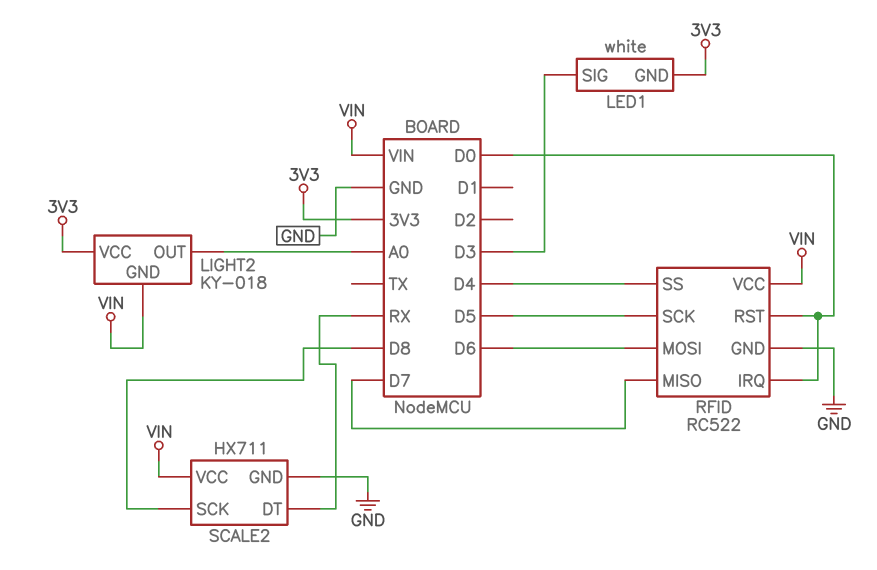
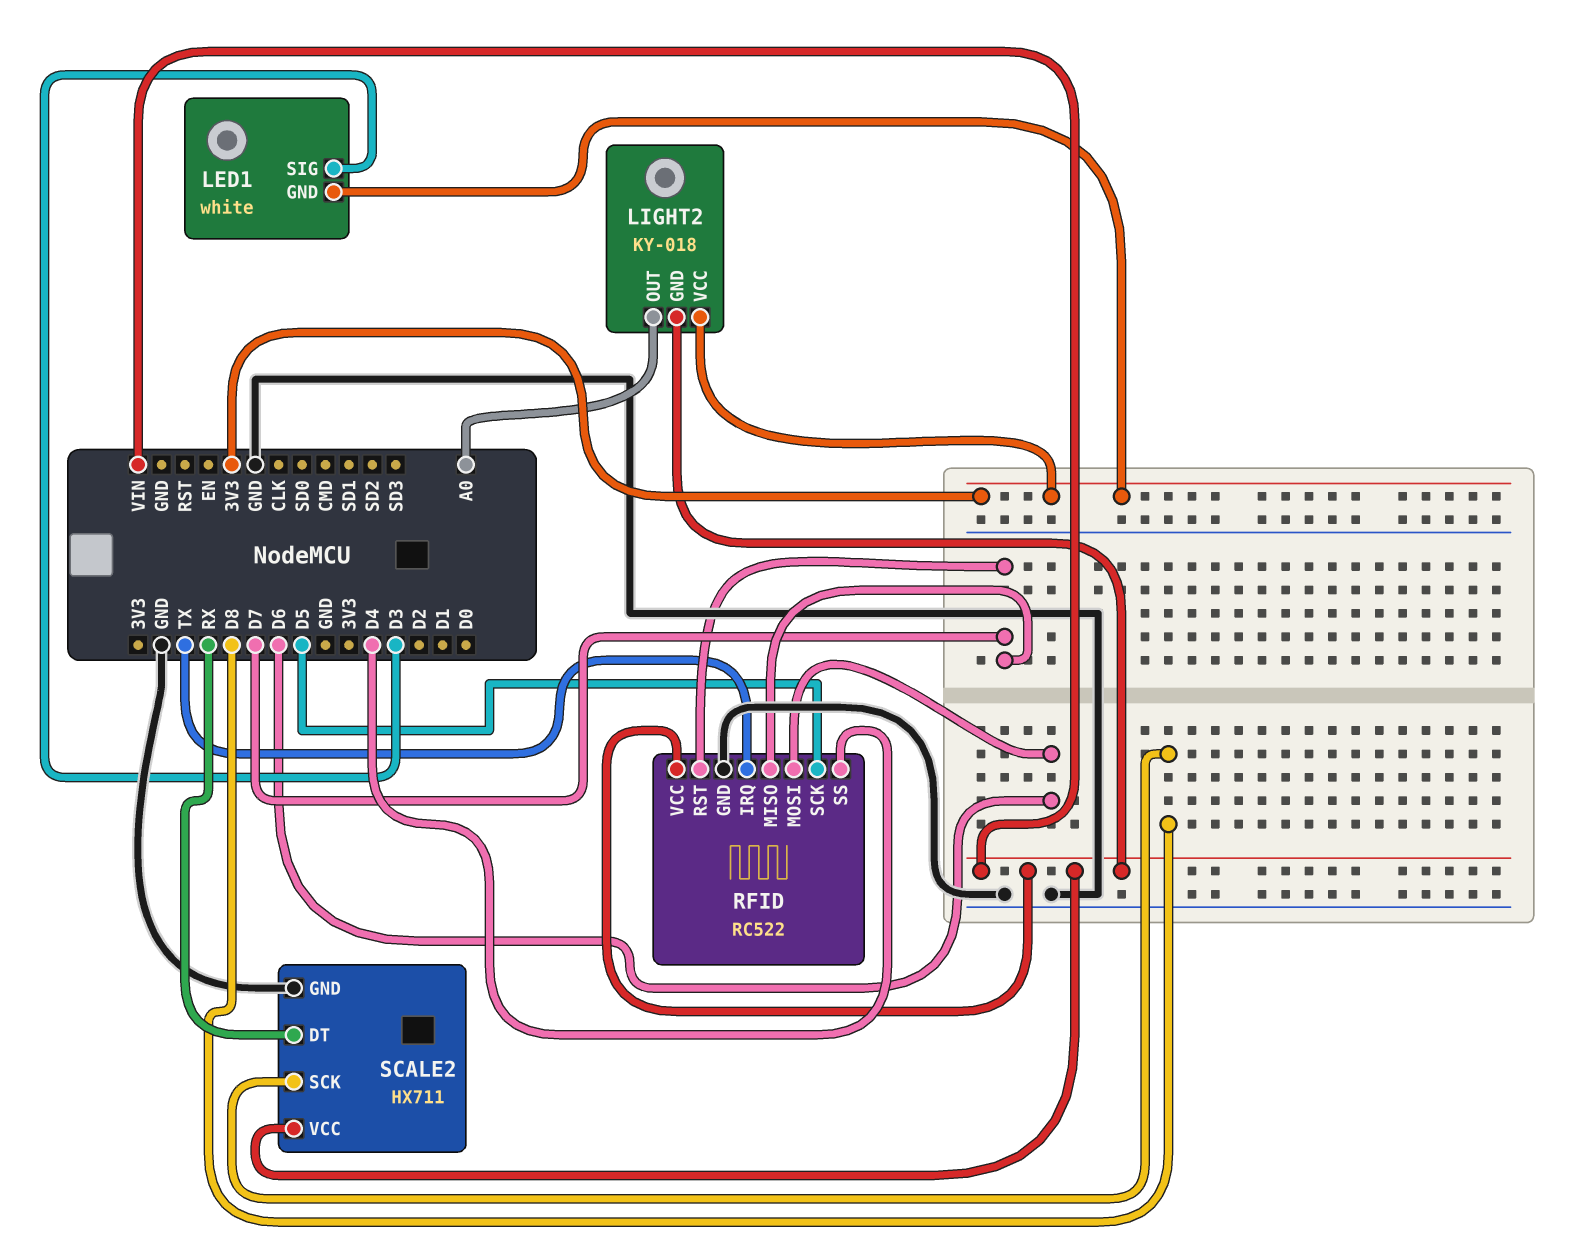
RFID pin IRQ: D0 -> TX
RFID pin RST: D0 -> D7

